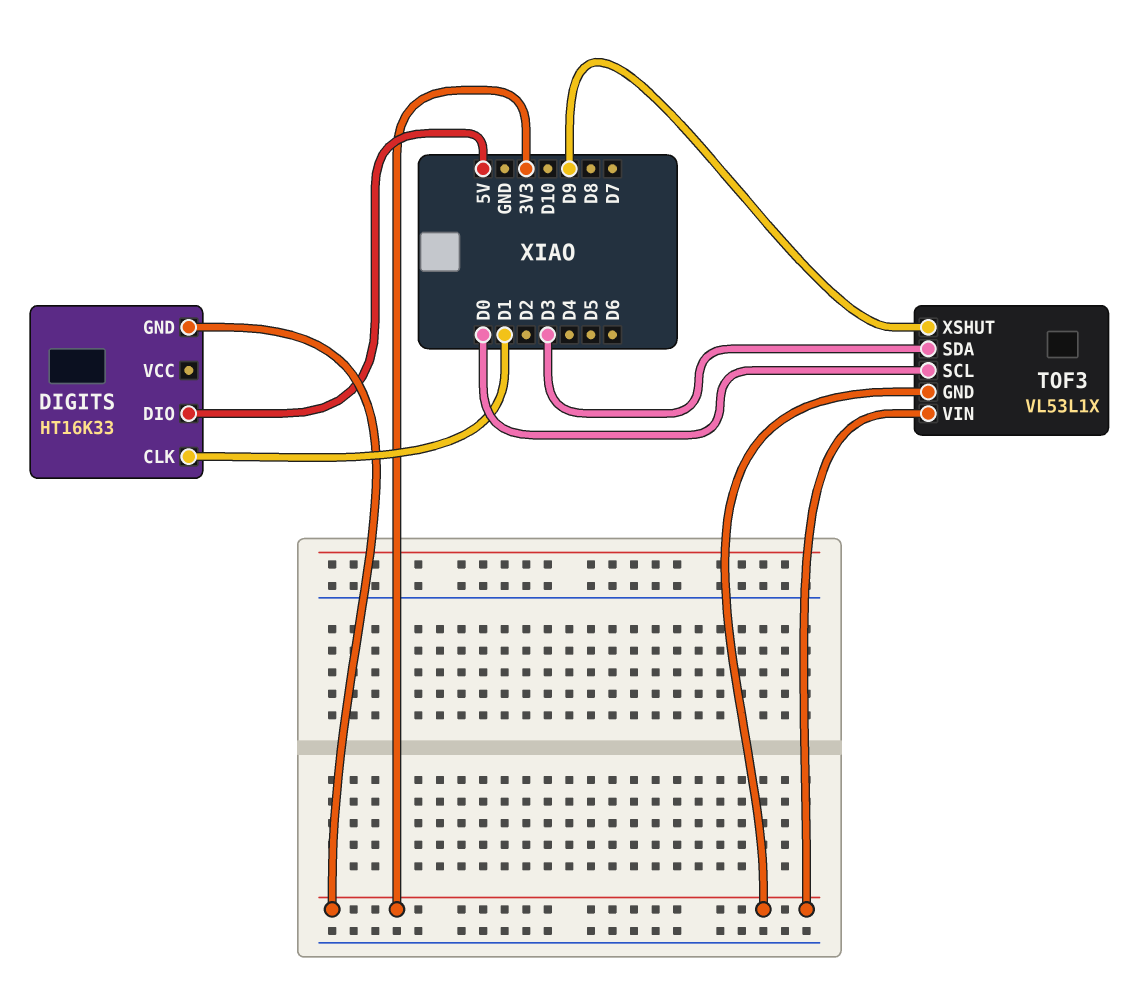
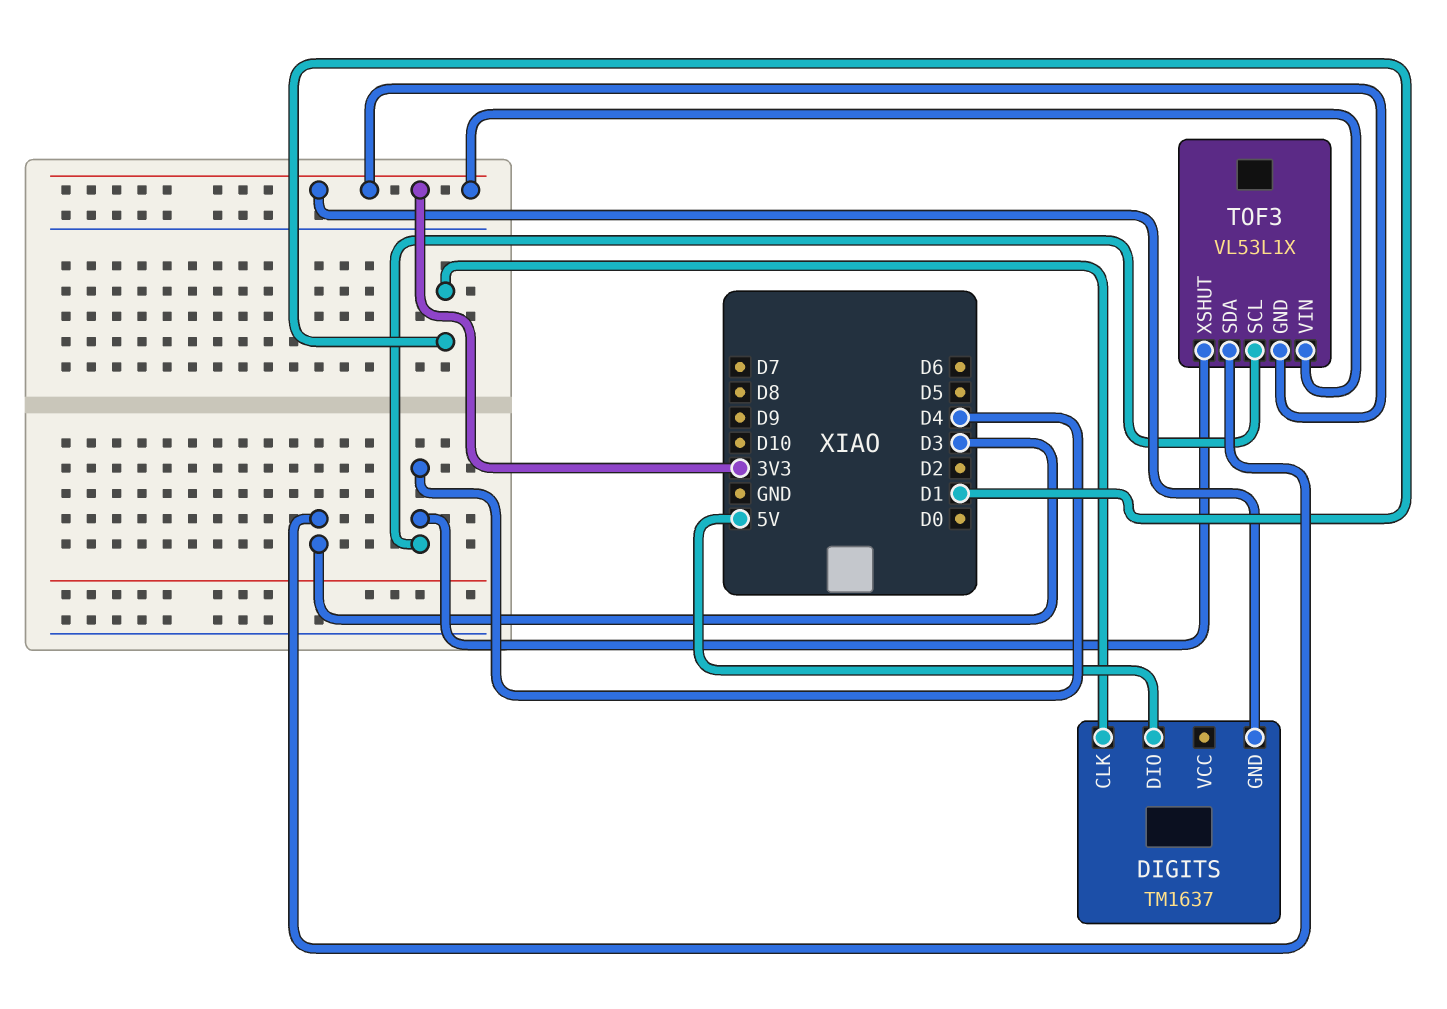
DIGITS: HT16K33 -> TM1637
TOF3 pin SCL: D0 -> D4
TOF3 pin XSHUT: D9 -> D4

